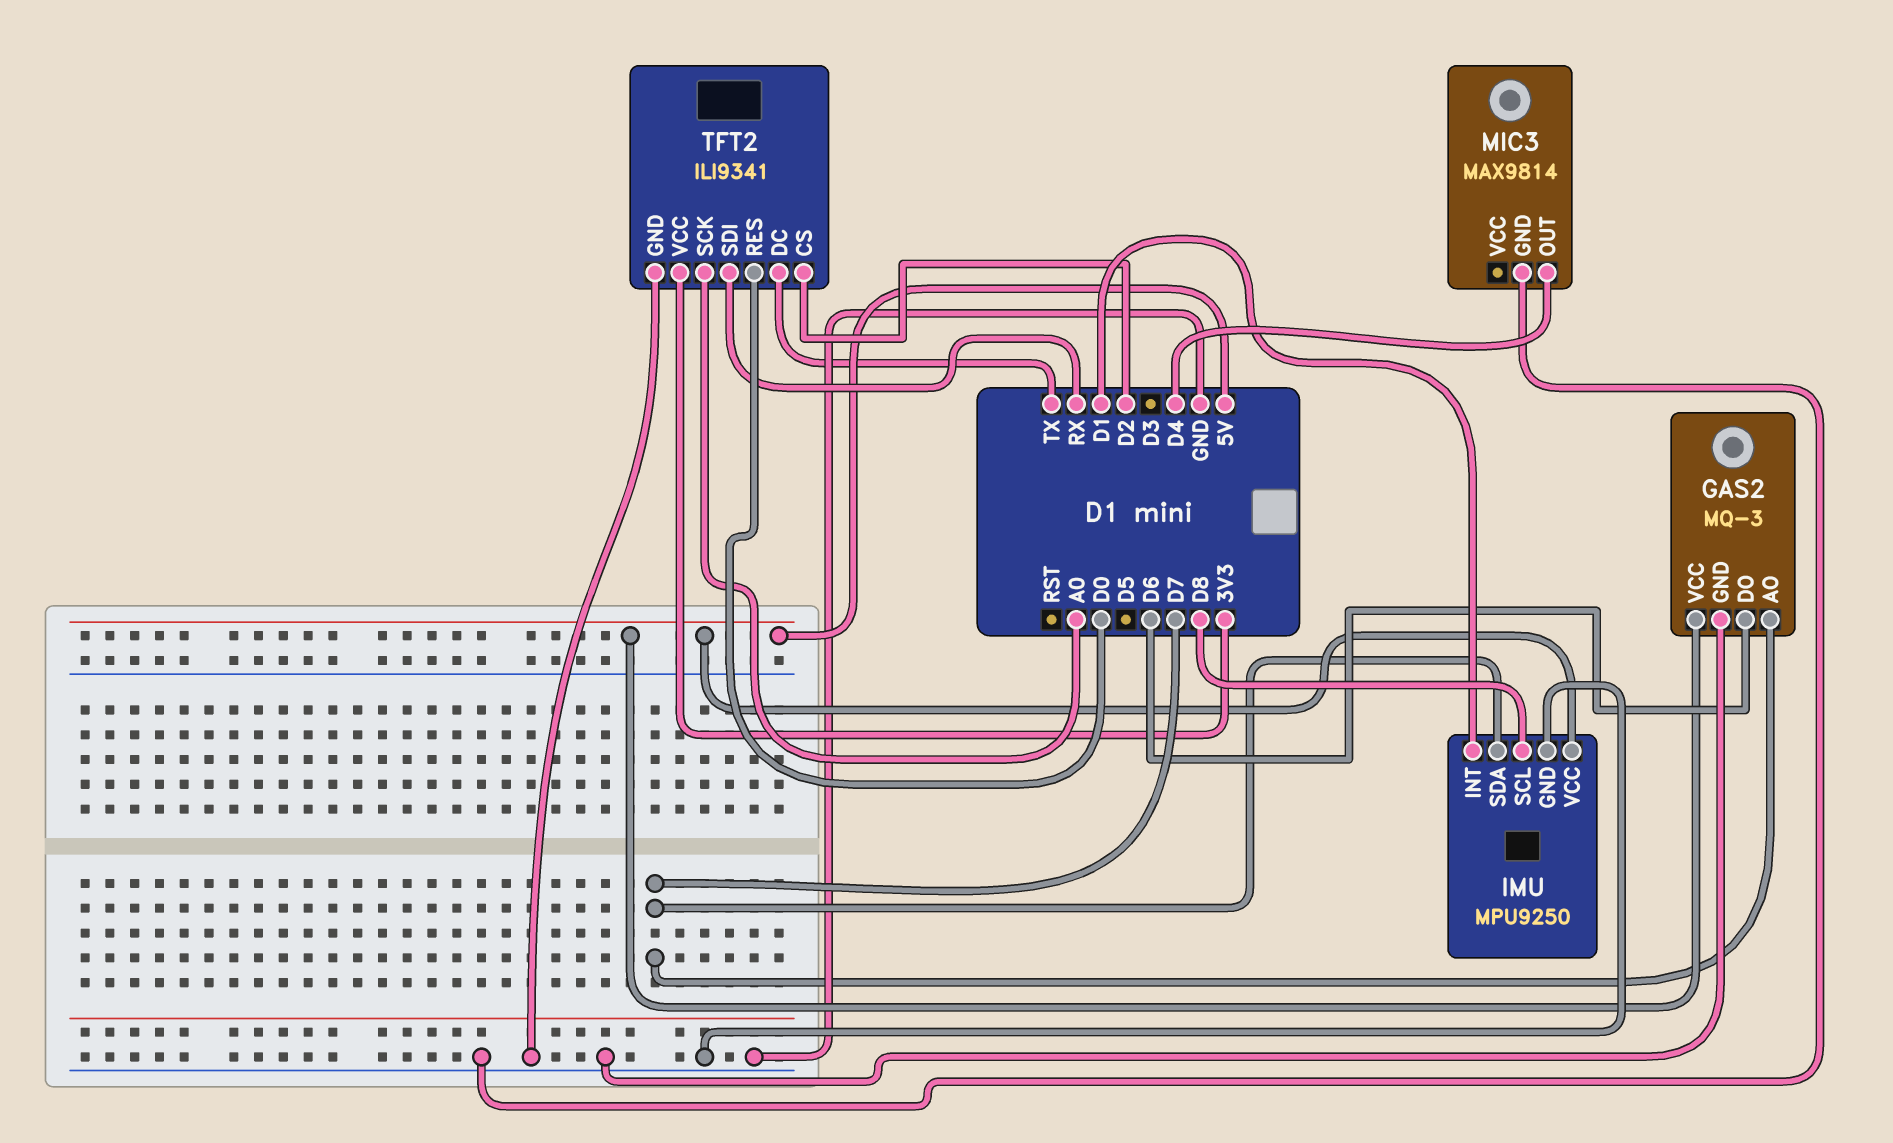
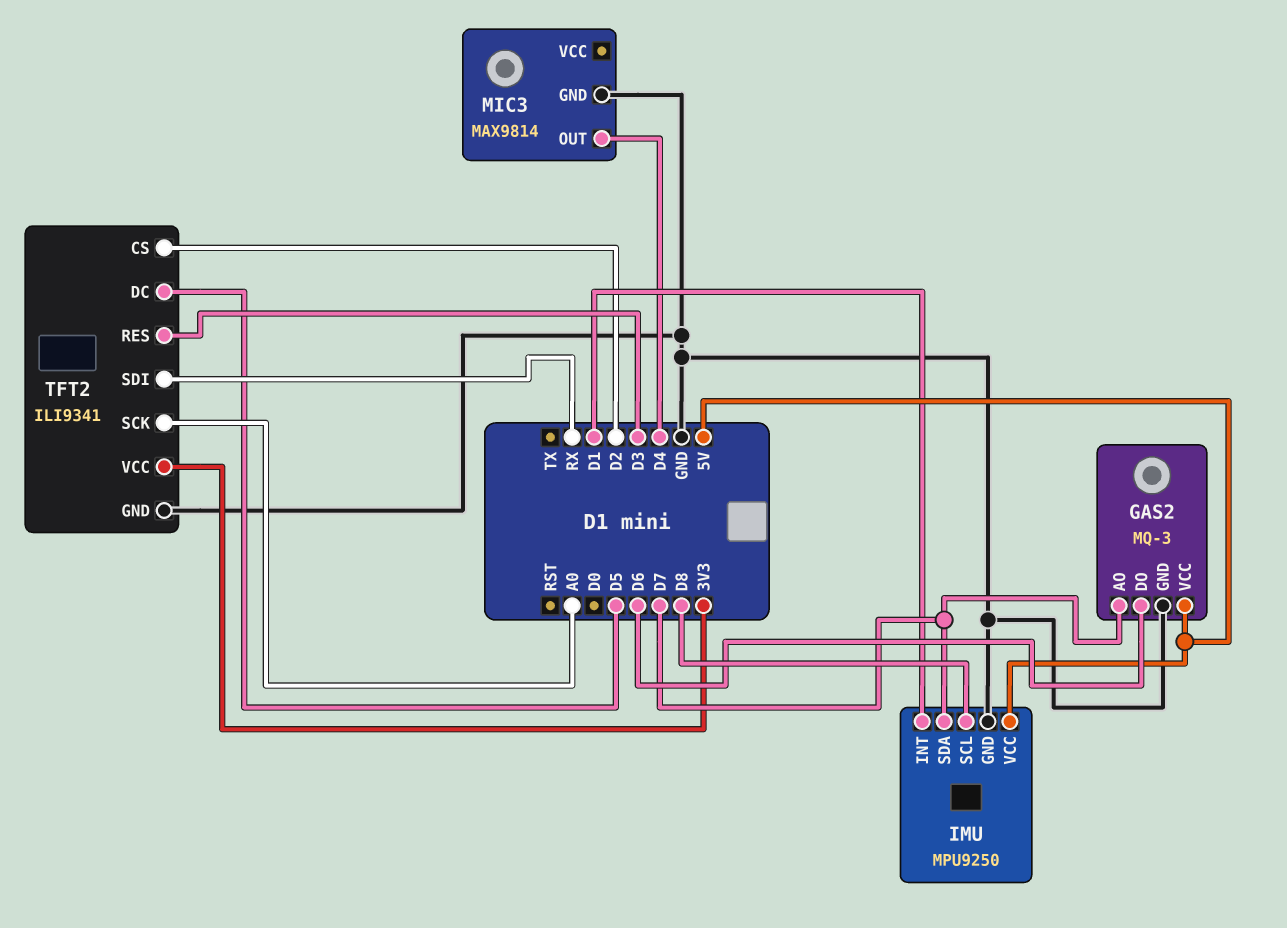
TFT2 pin DC: TX -> D5
TFT2 pin RES: D0 -> D3

